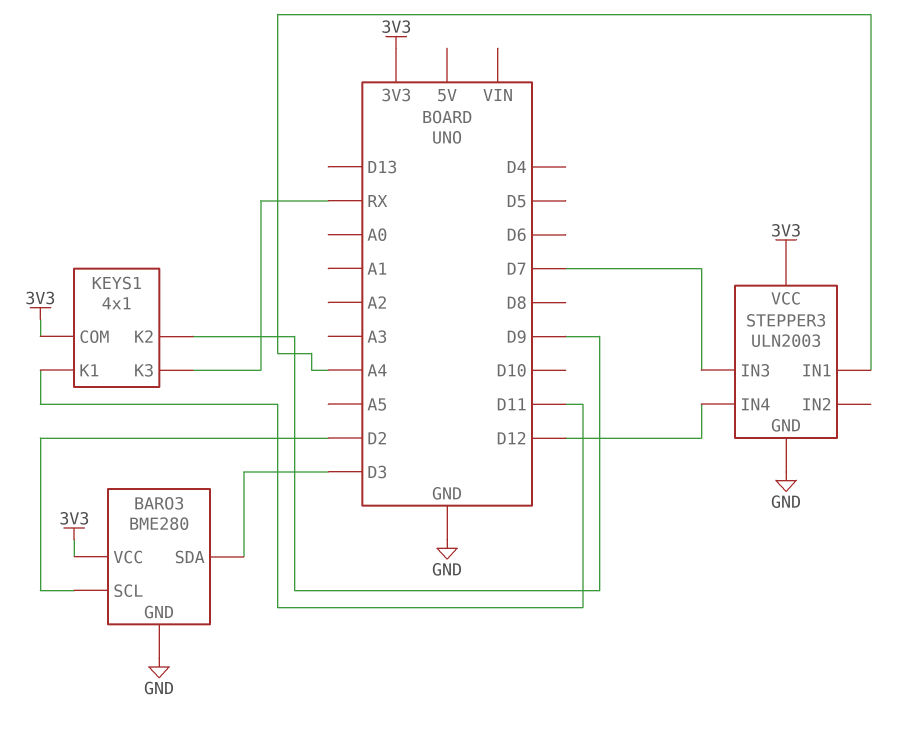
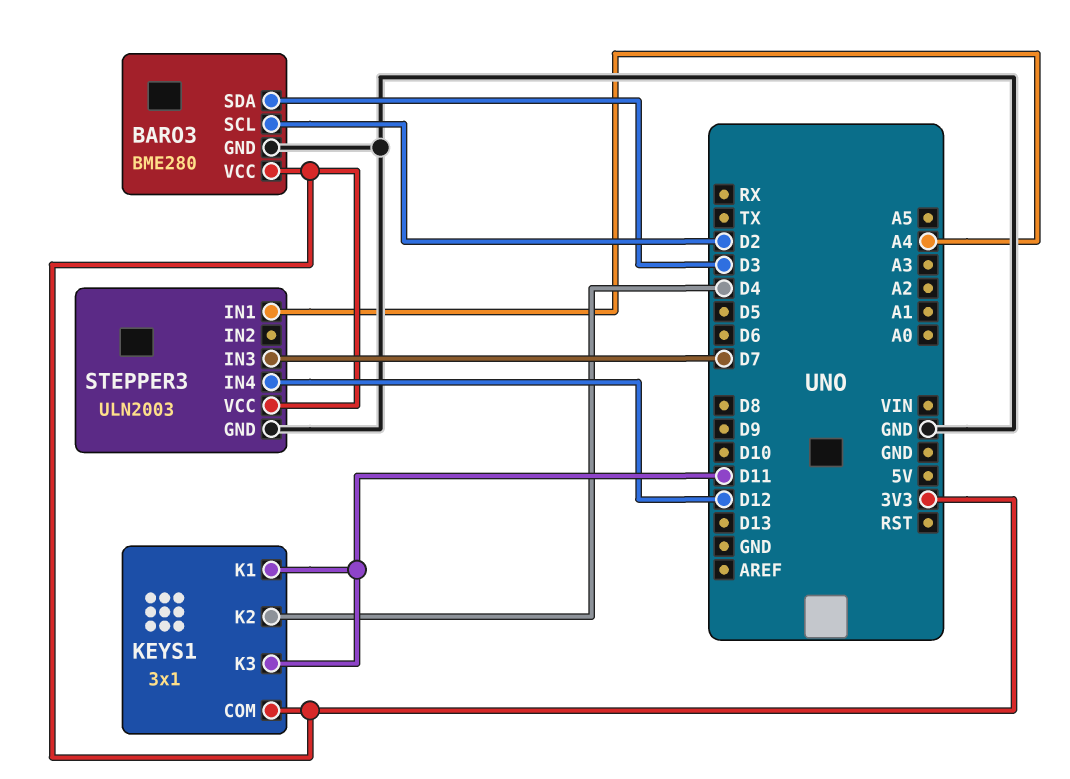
KEYS1: 4x1 -> 3x1
KEYS1 pin K2: D9 -> D4
KEYS1 pin K3: RX -> D11

